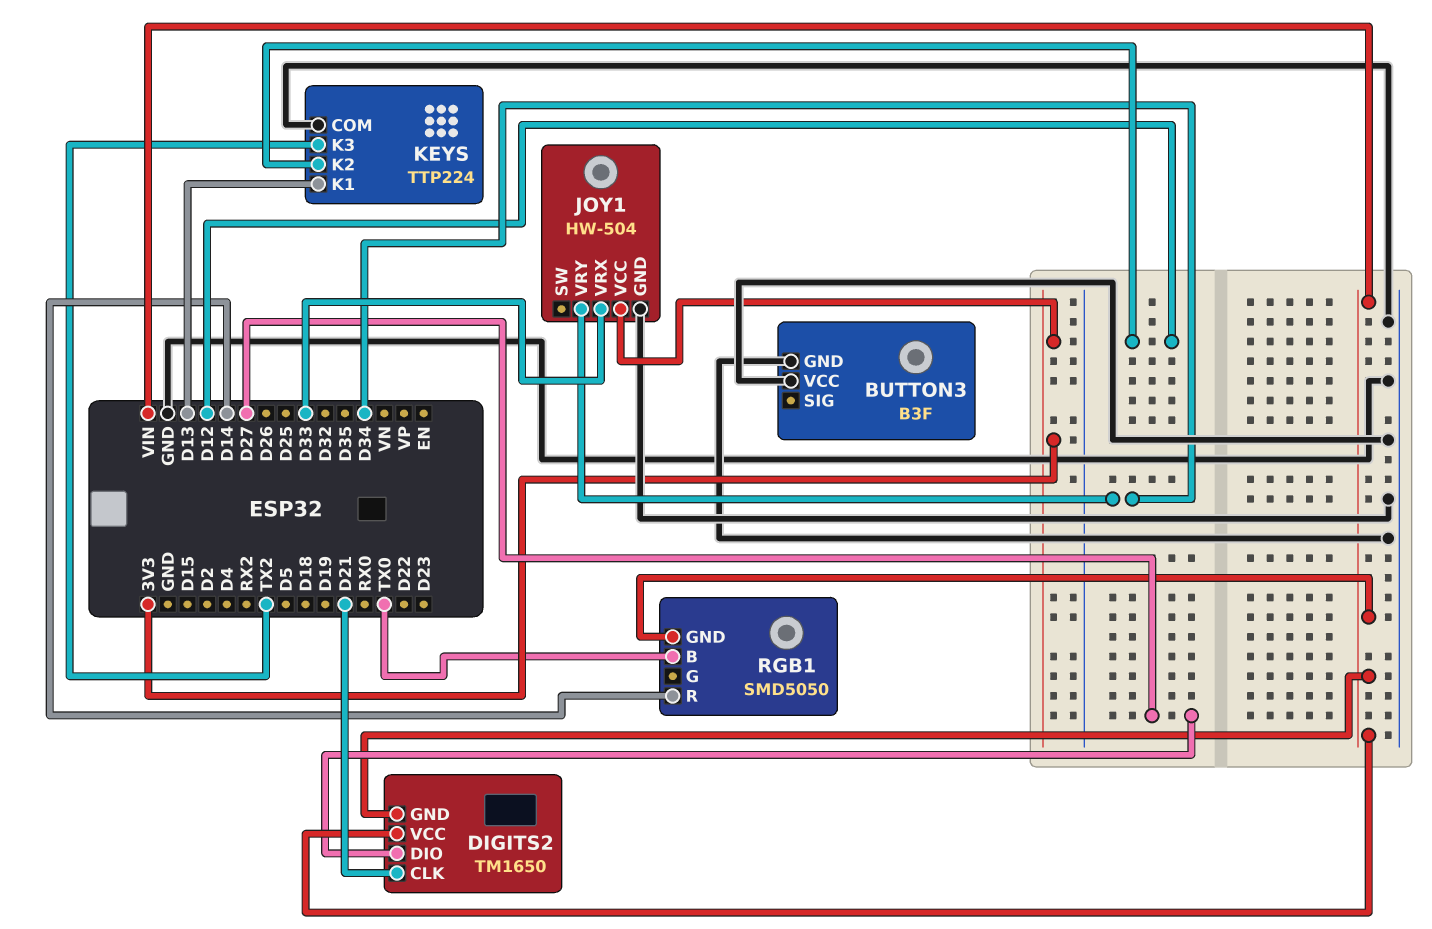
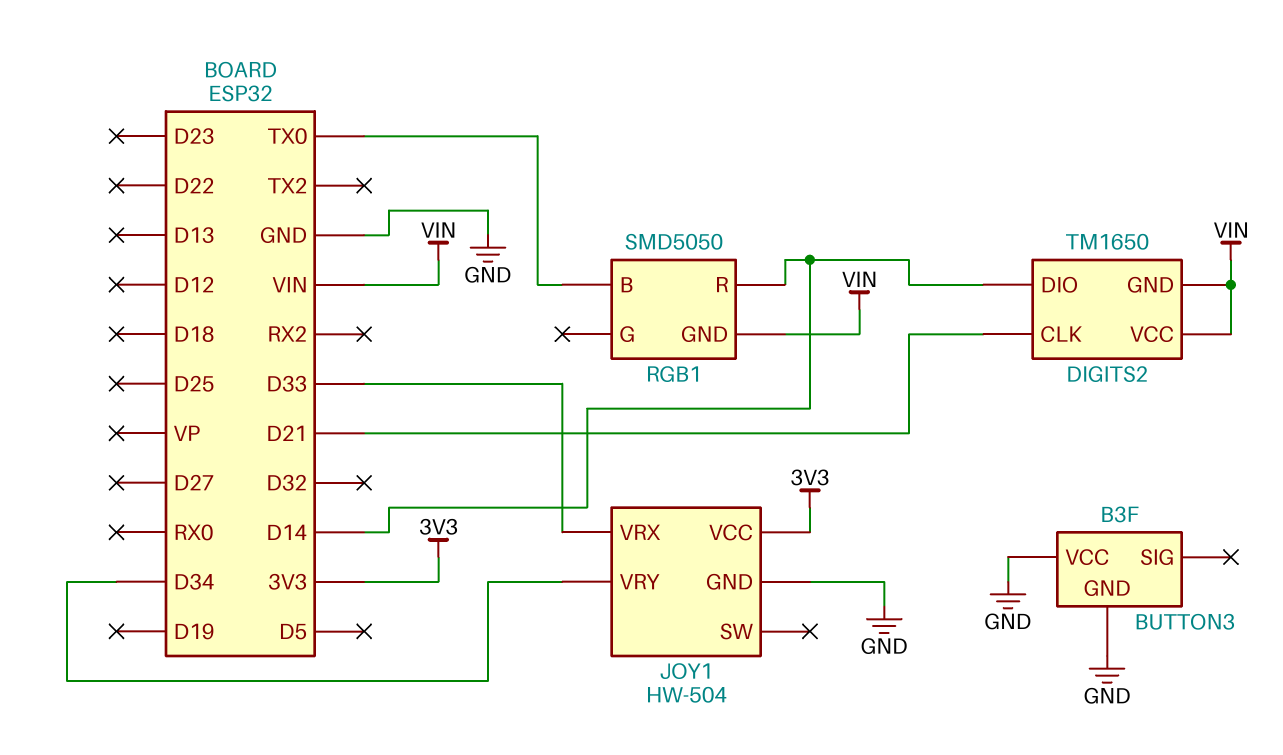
DIGITS2 pin DIO: D27 -> D14
KEYS: TTP224 -> none
KEYS pin COM: GND -> none
KEYS pin K1: D13 -> none
KEYS pin K2: D12 -> none
KEYS pin K3: TX2 -> none

